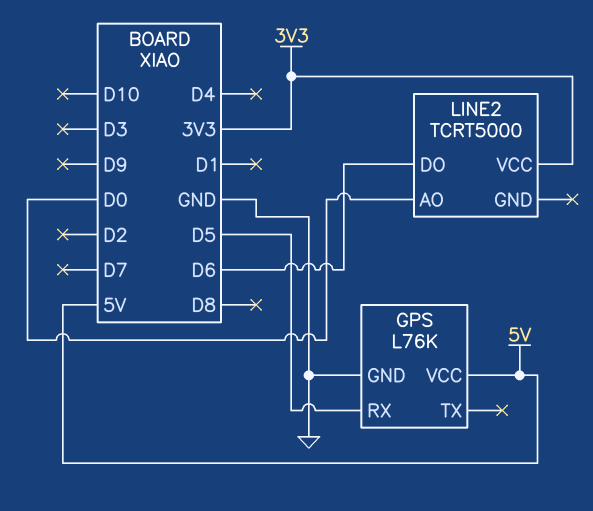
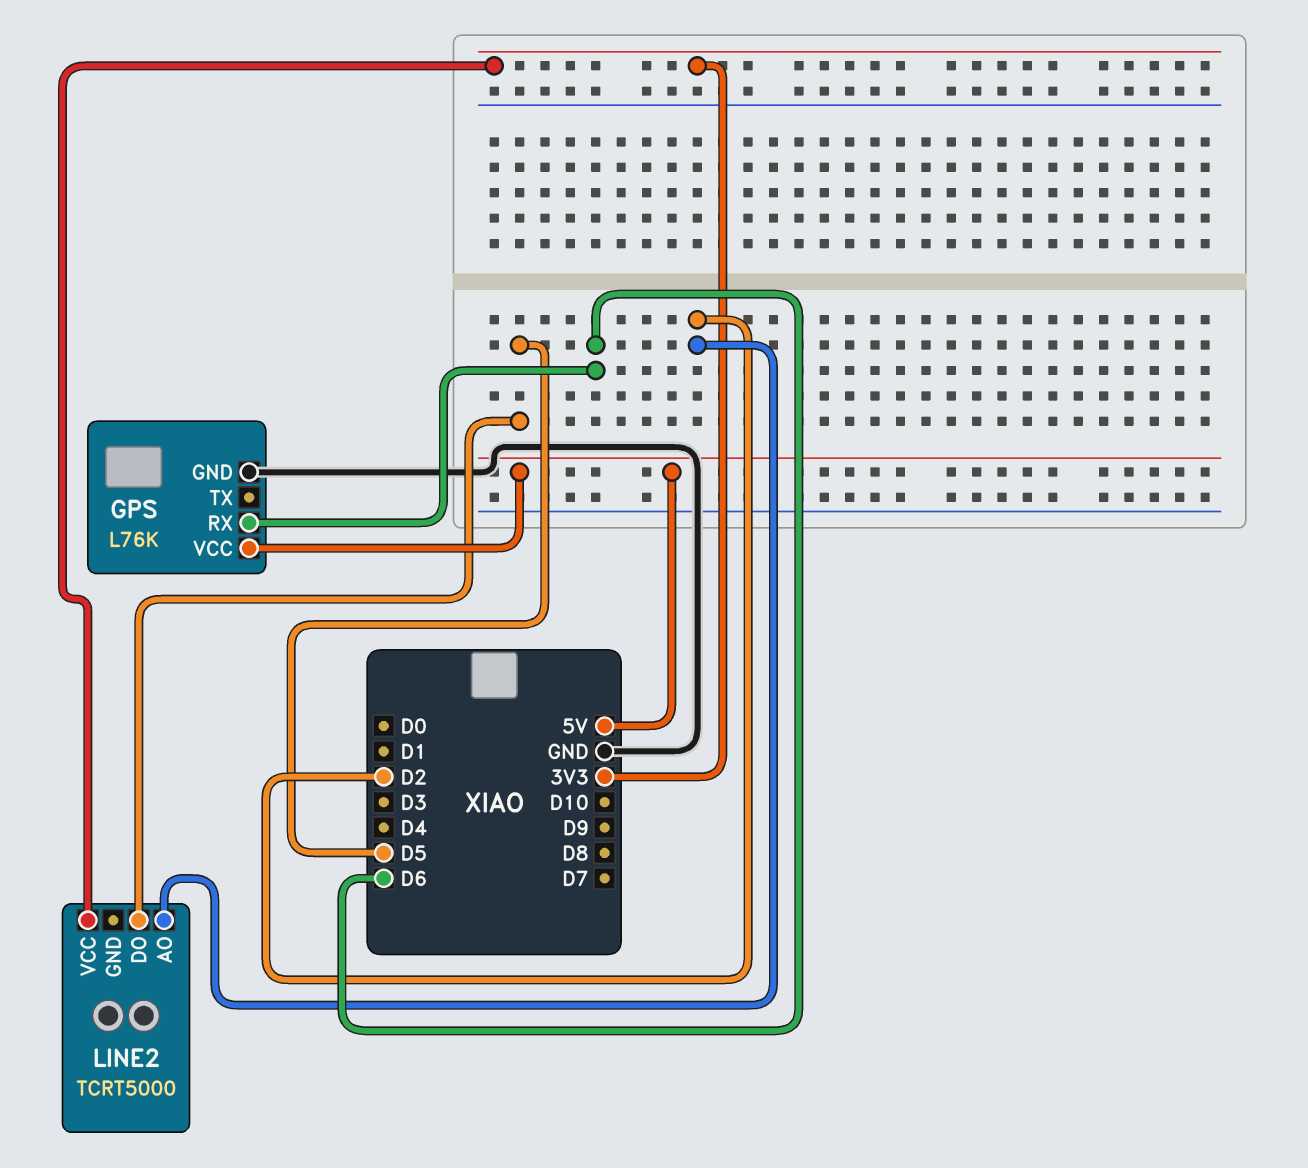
GPS pin RX: D5 -> D6
LINE2 pin AO: D0 -> D2
LINE2 pin DO: D6 -> D5

